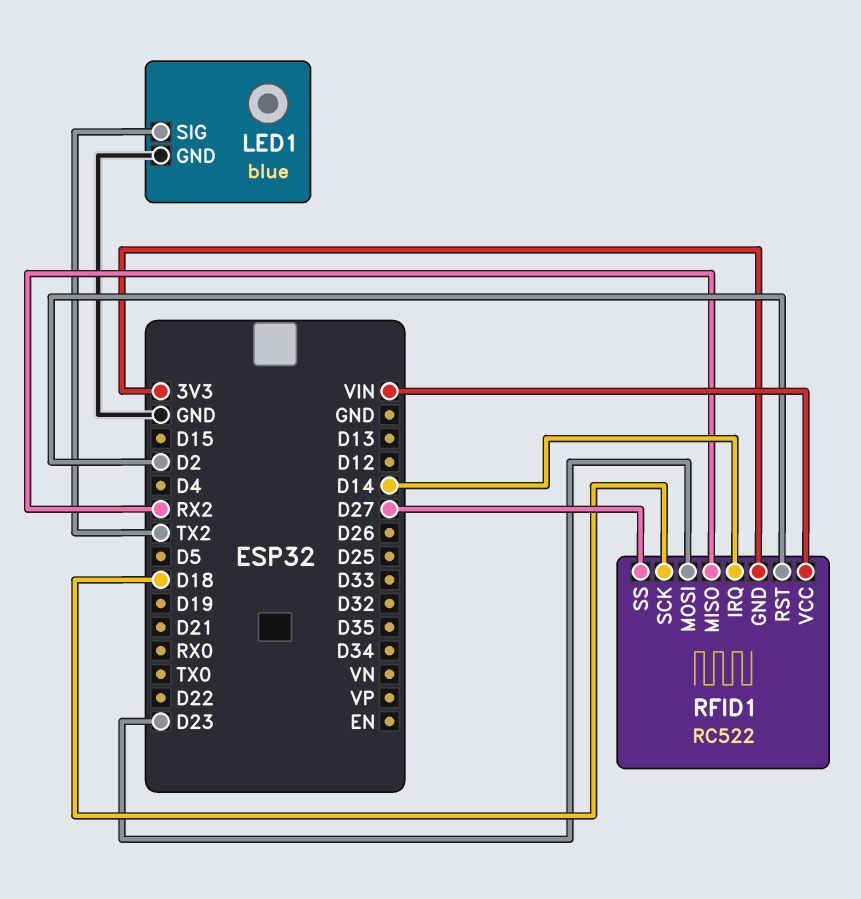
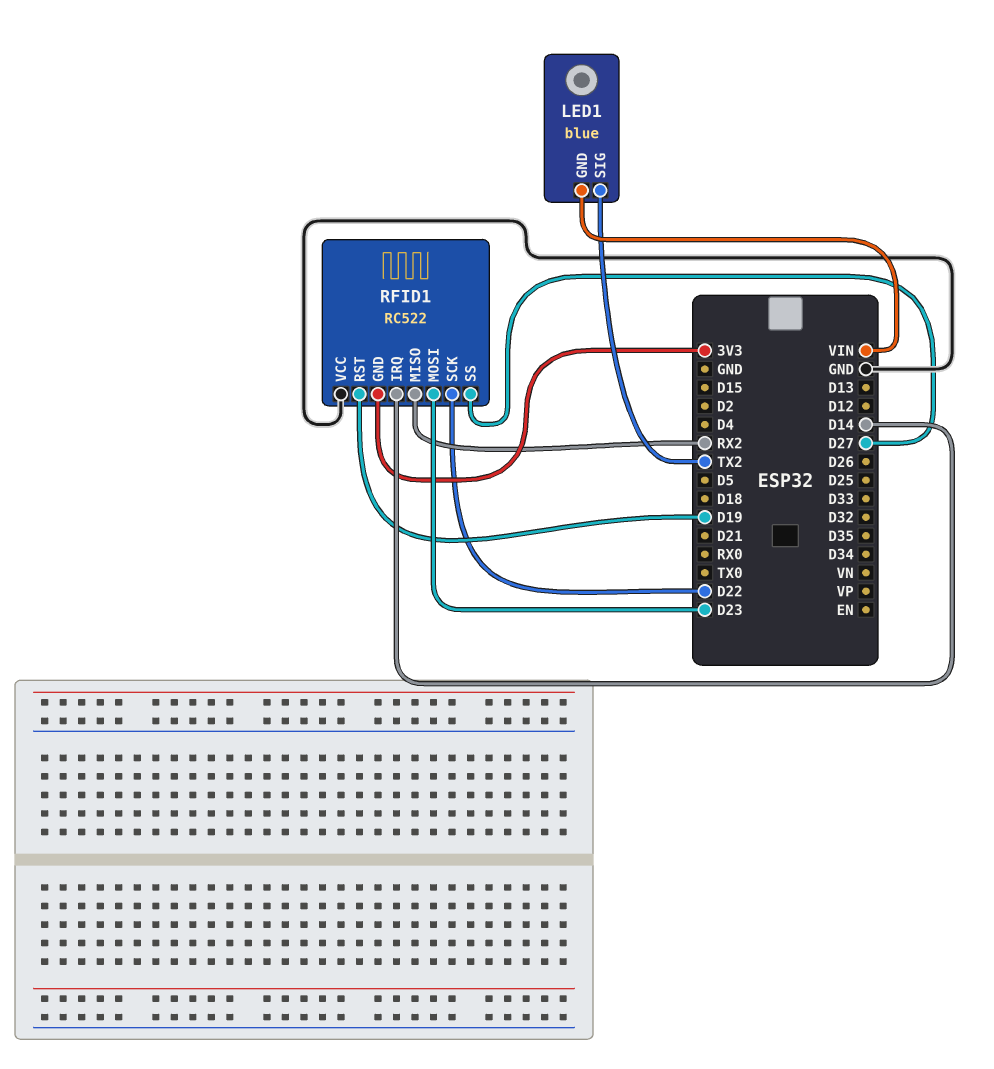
LED1 pin GND: GND -> VIN
RFID1 pin RST: D2 -> D19
RFID1 pin SCK: D18 -> D22
RFID1 pin VCC: VIN -> GND

